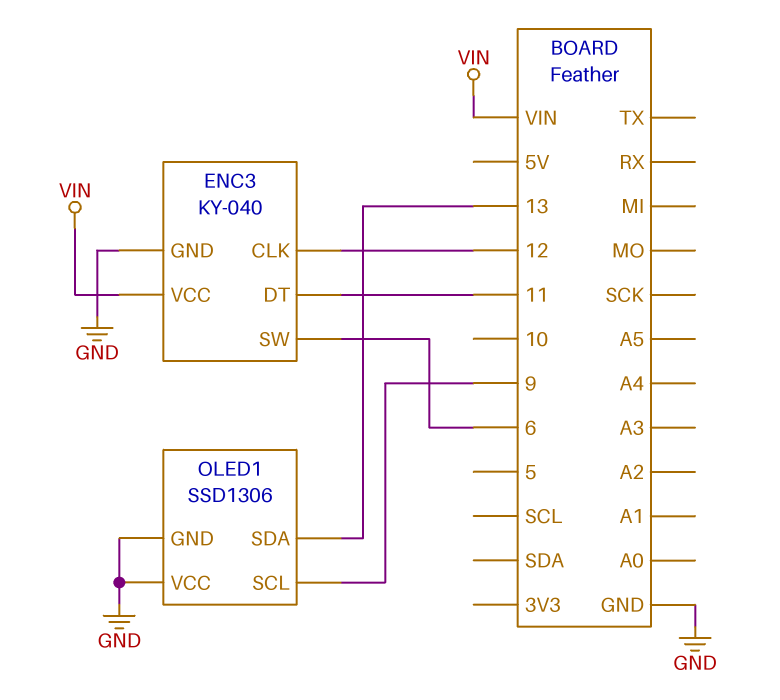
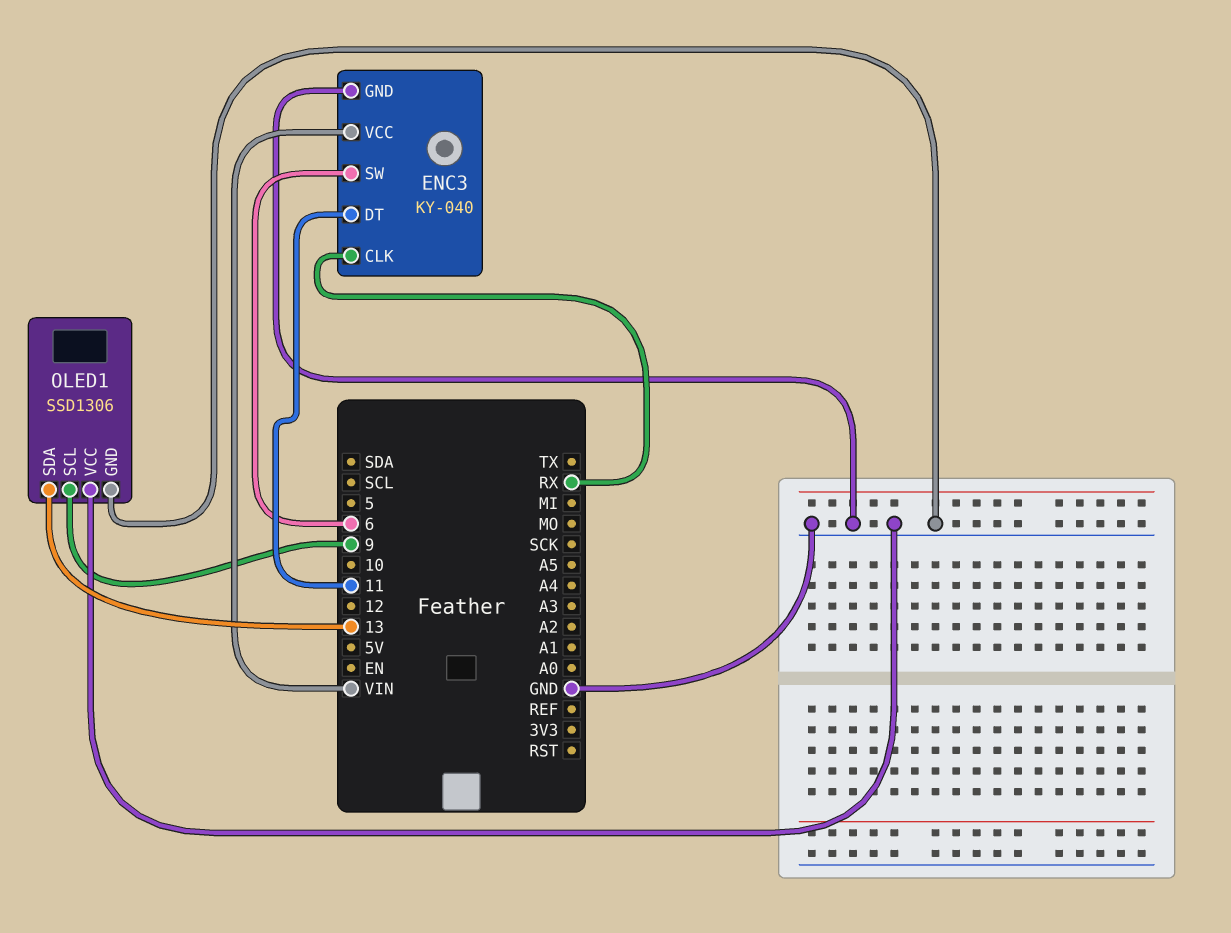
ENC3 pin CLK: 12 -> RX

